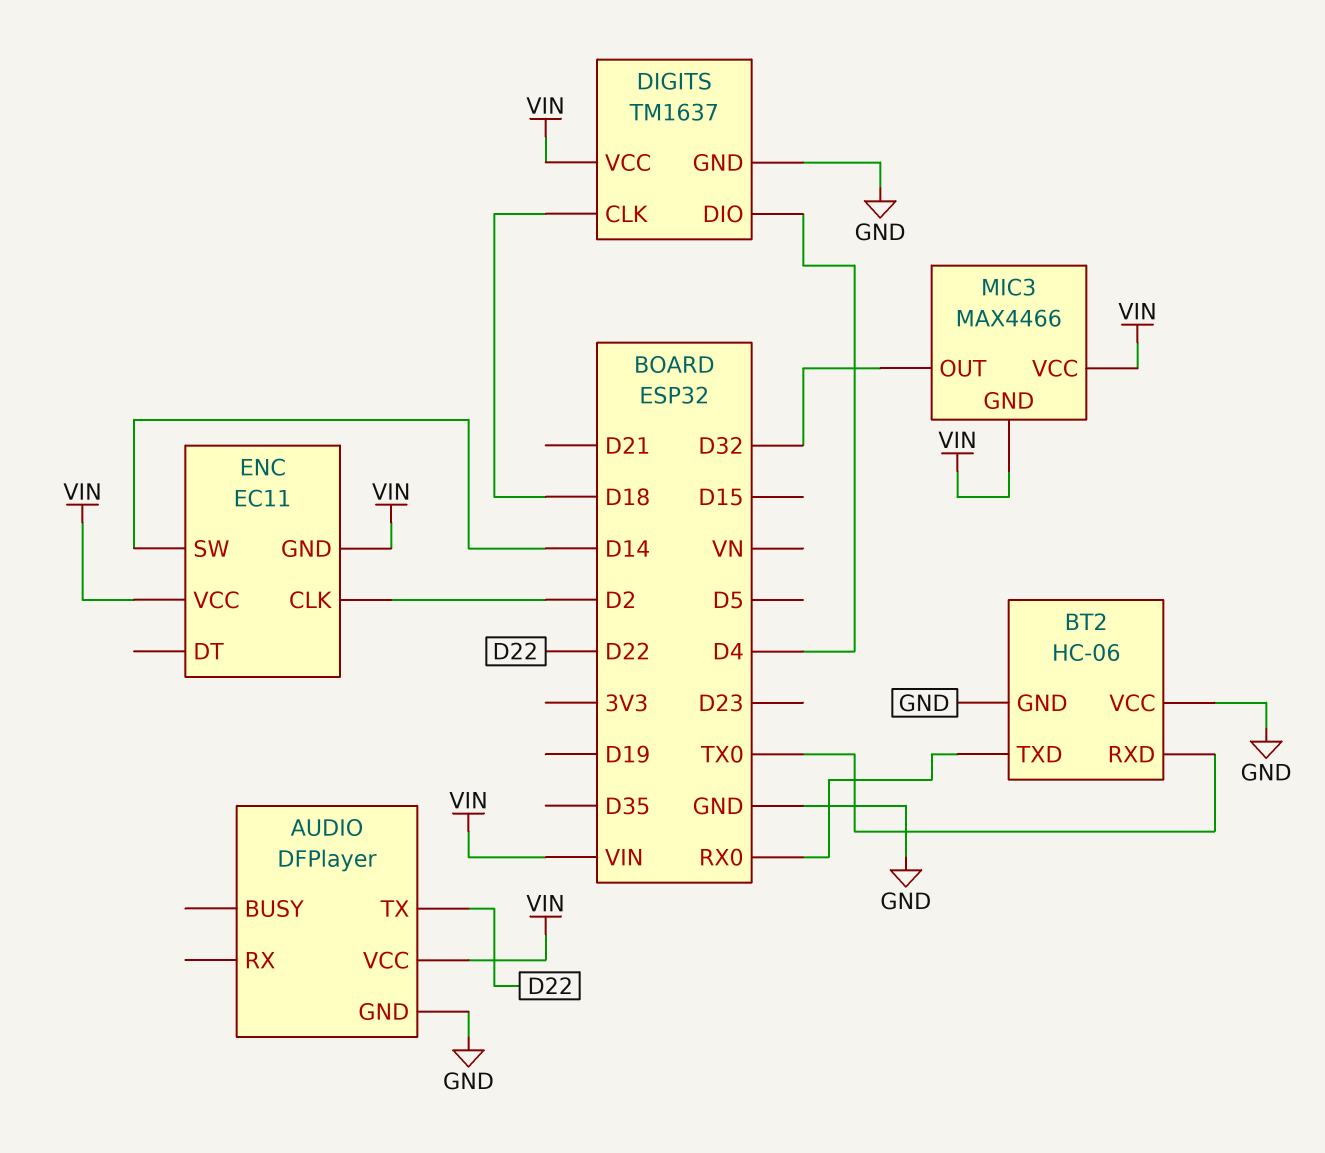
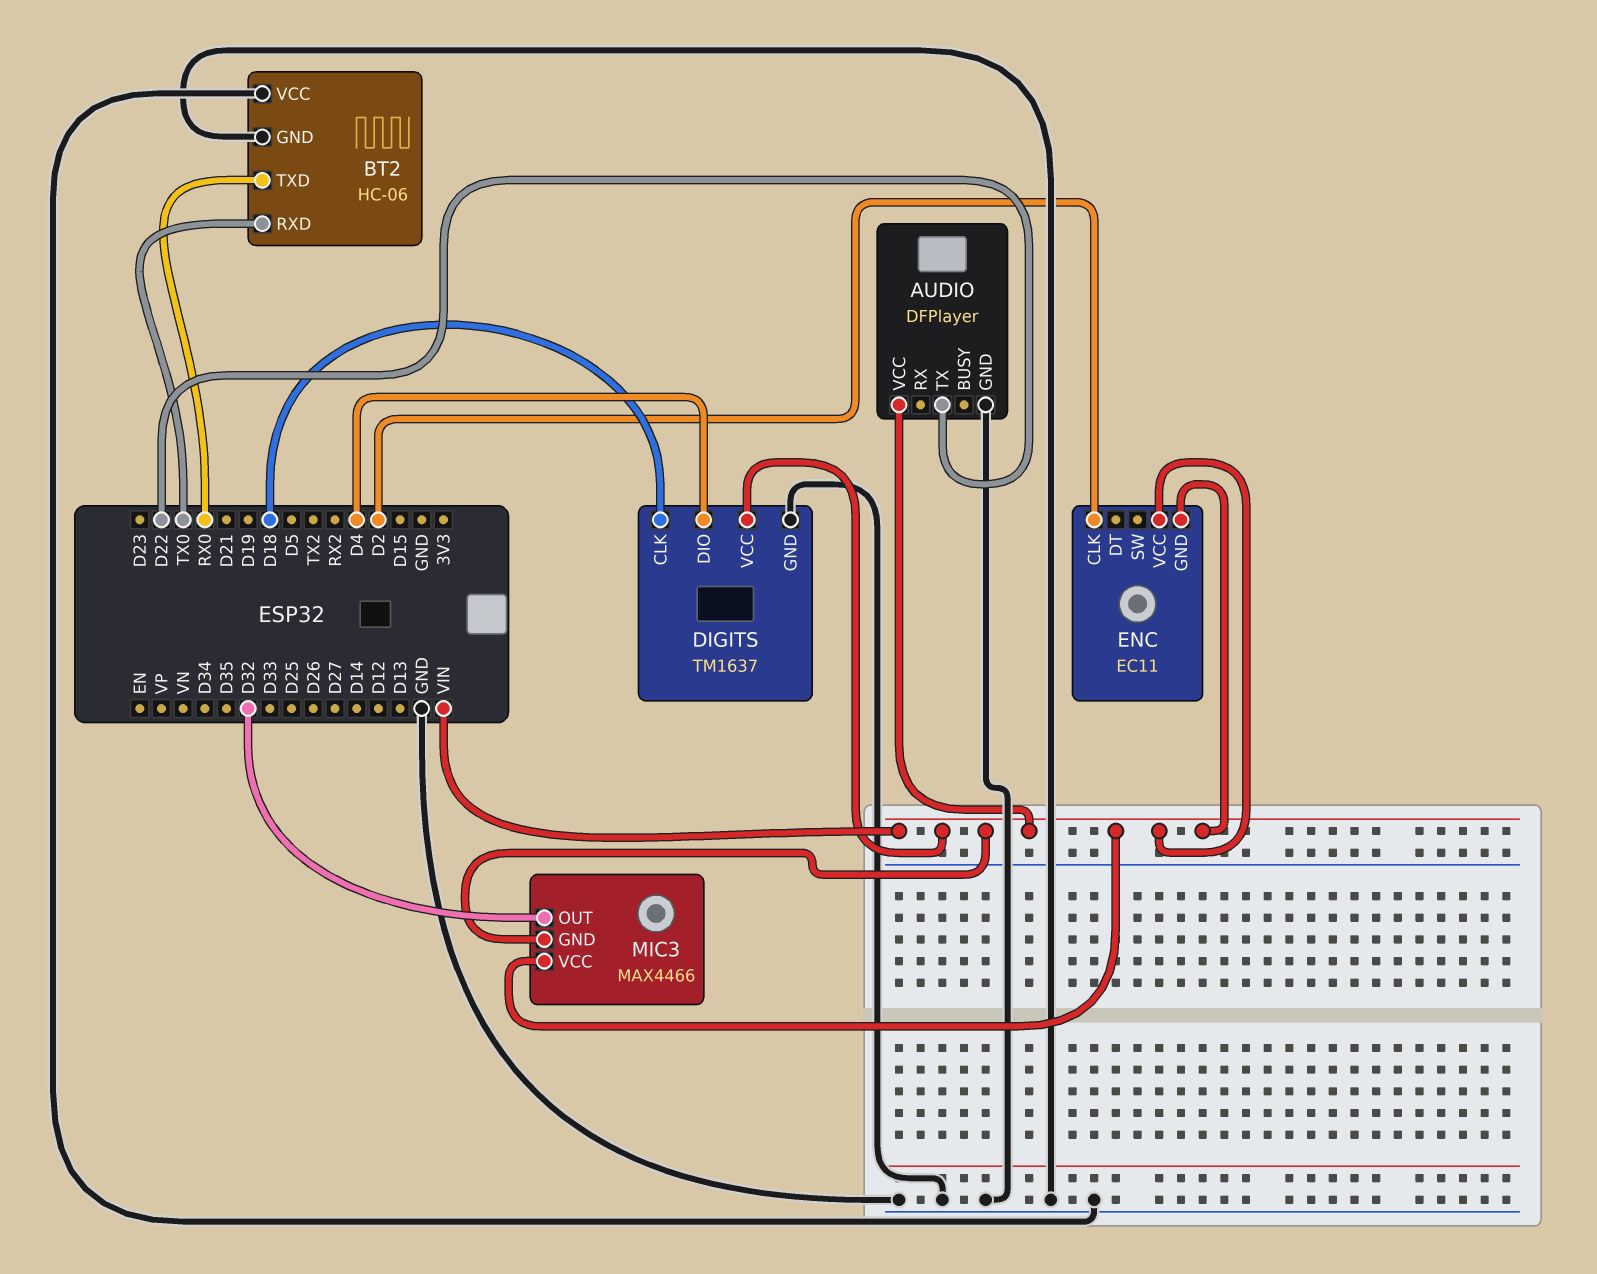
ENC pin SW: D14 -> none

